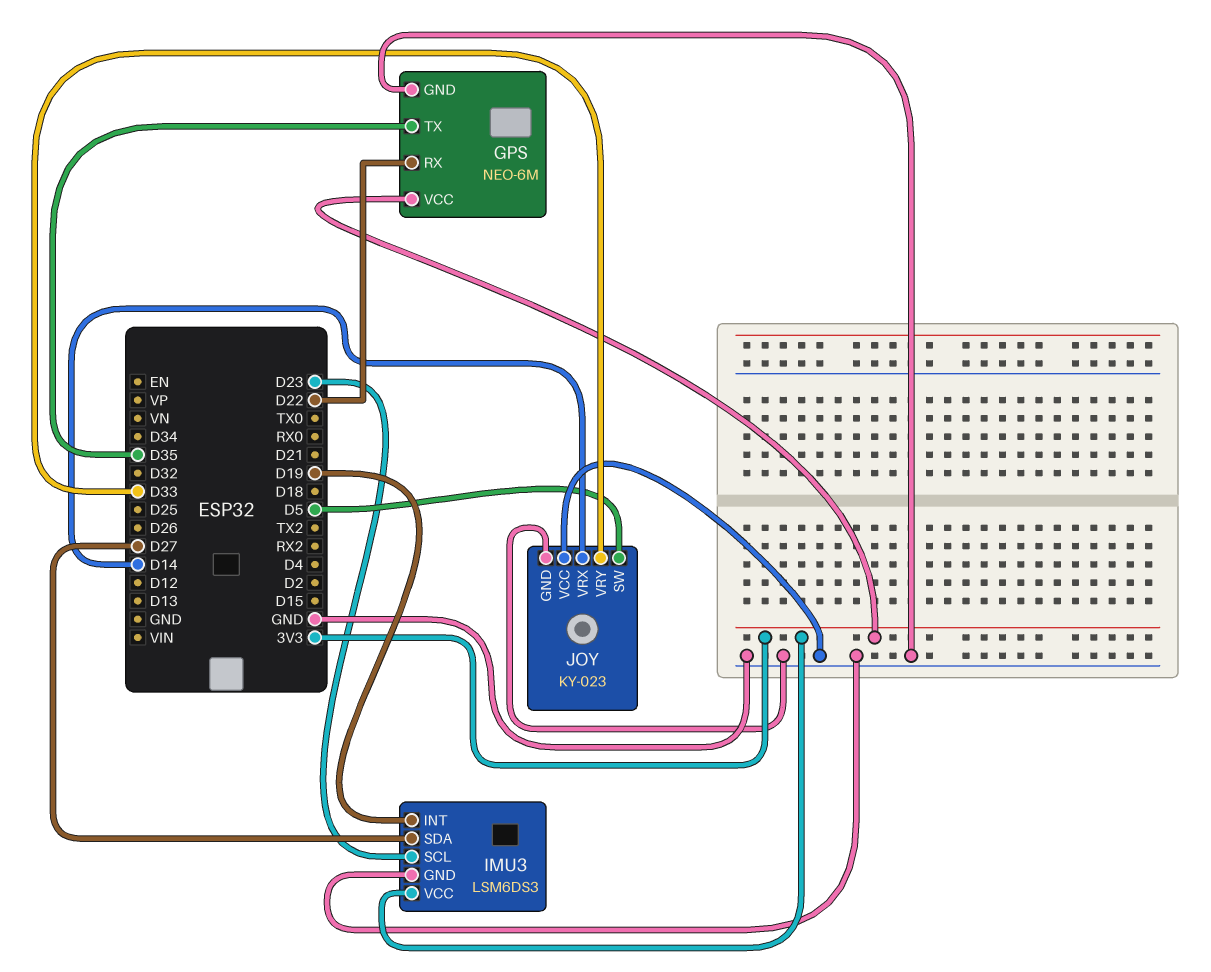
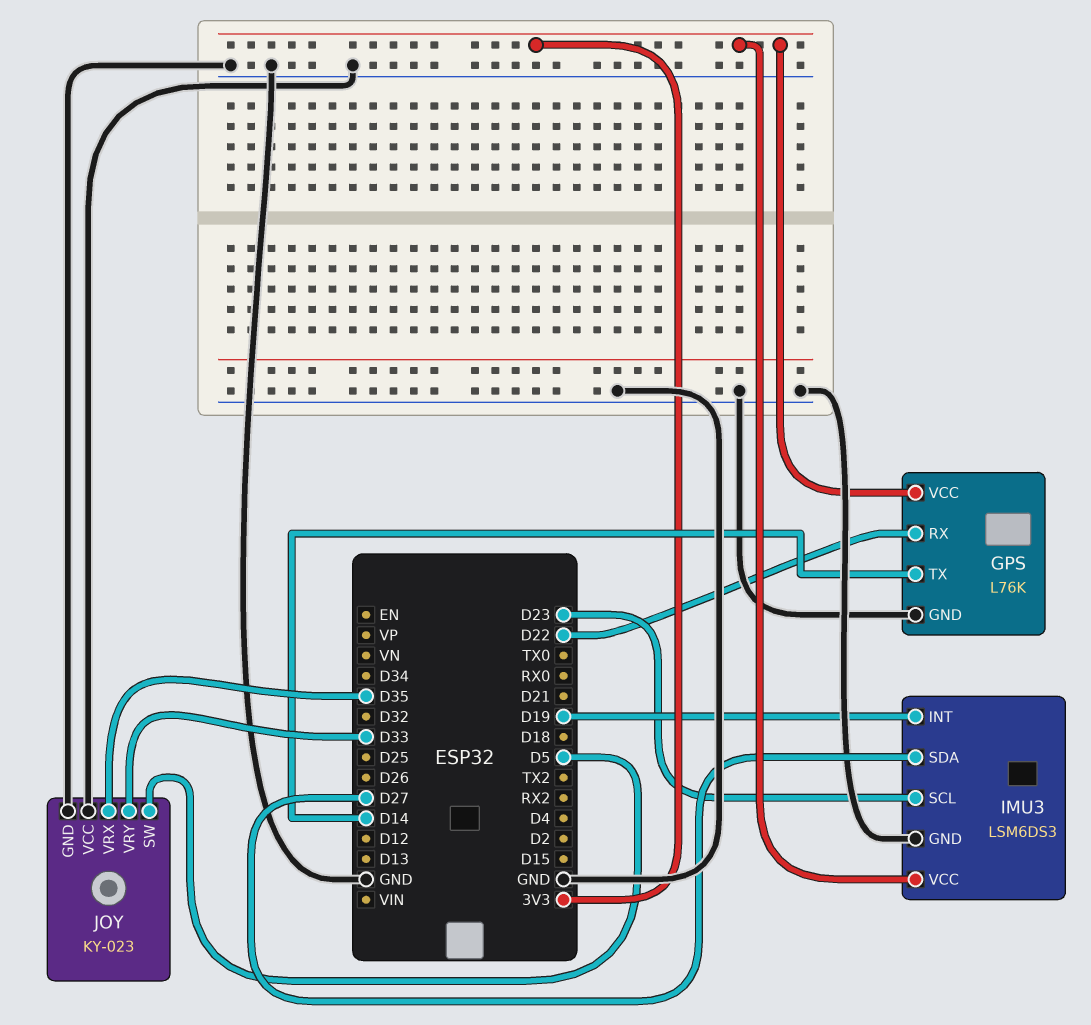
GPS: NEO-6M -> L76K
GPS pin TX: D35 -> D14
JOY pin VRX: D14 -> D35

